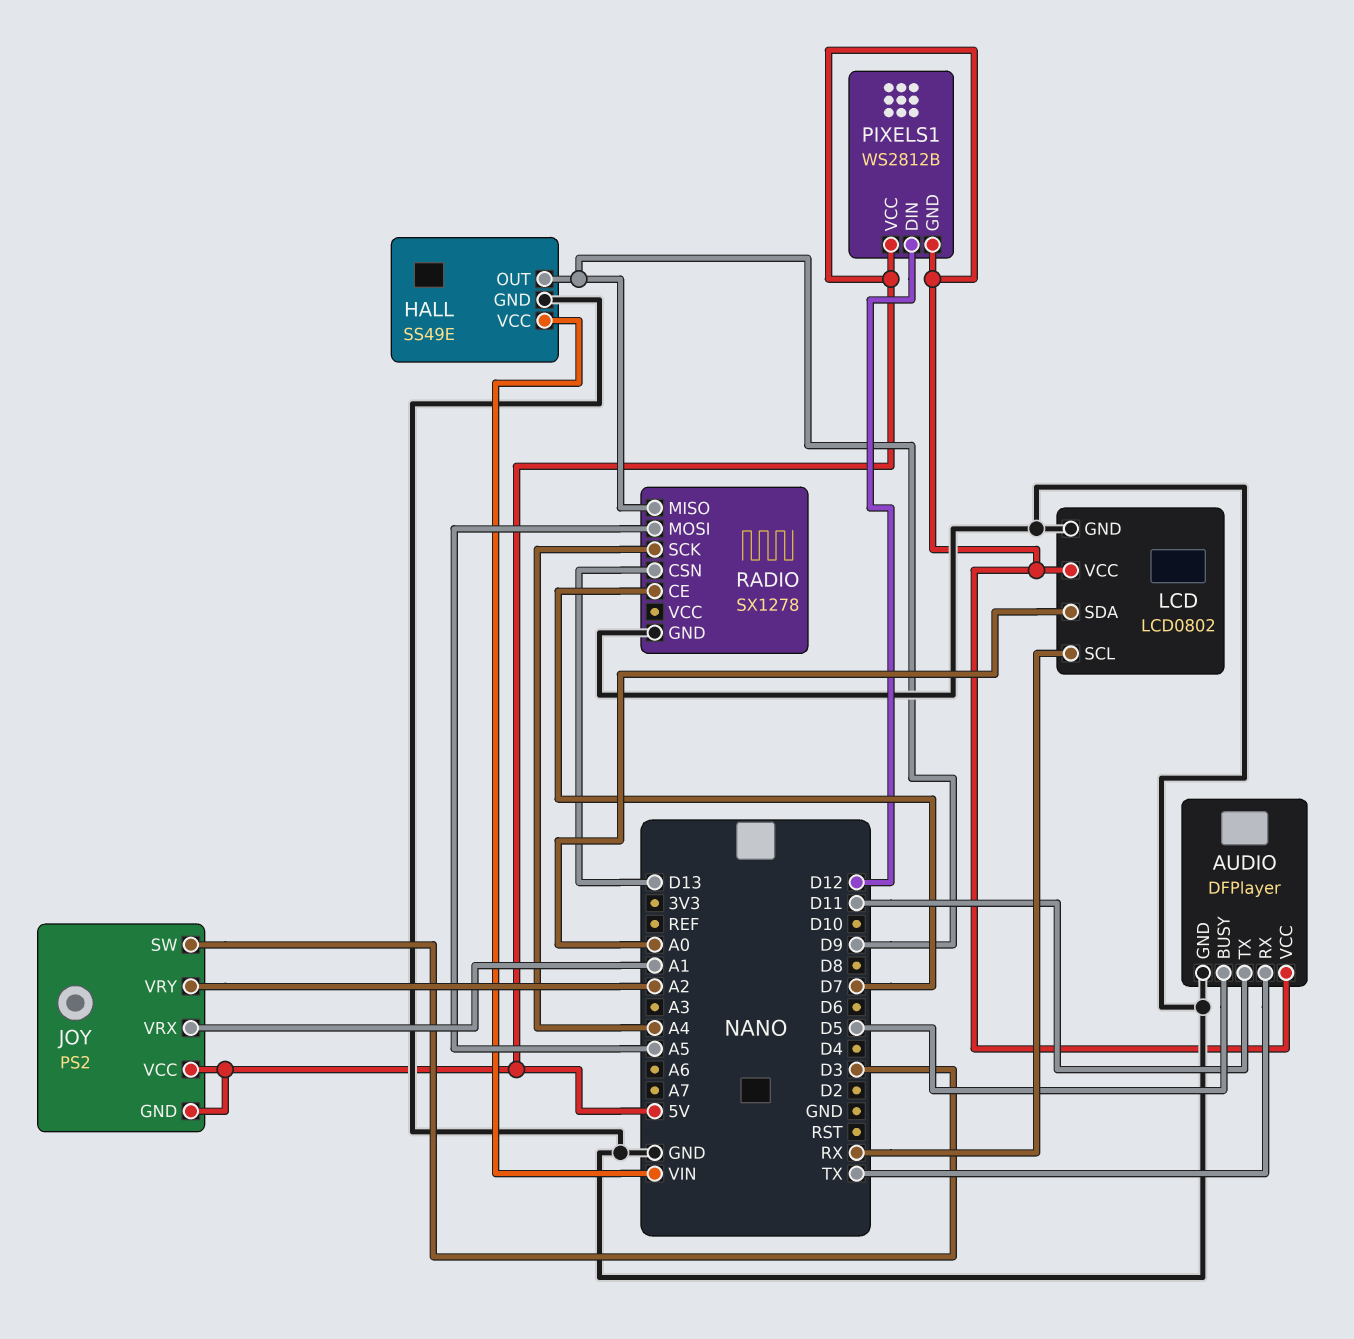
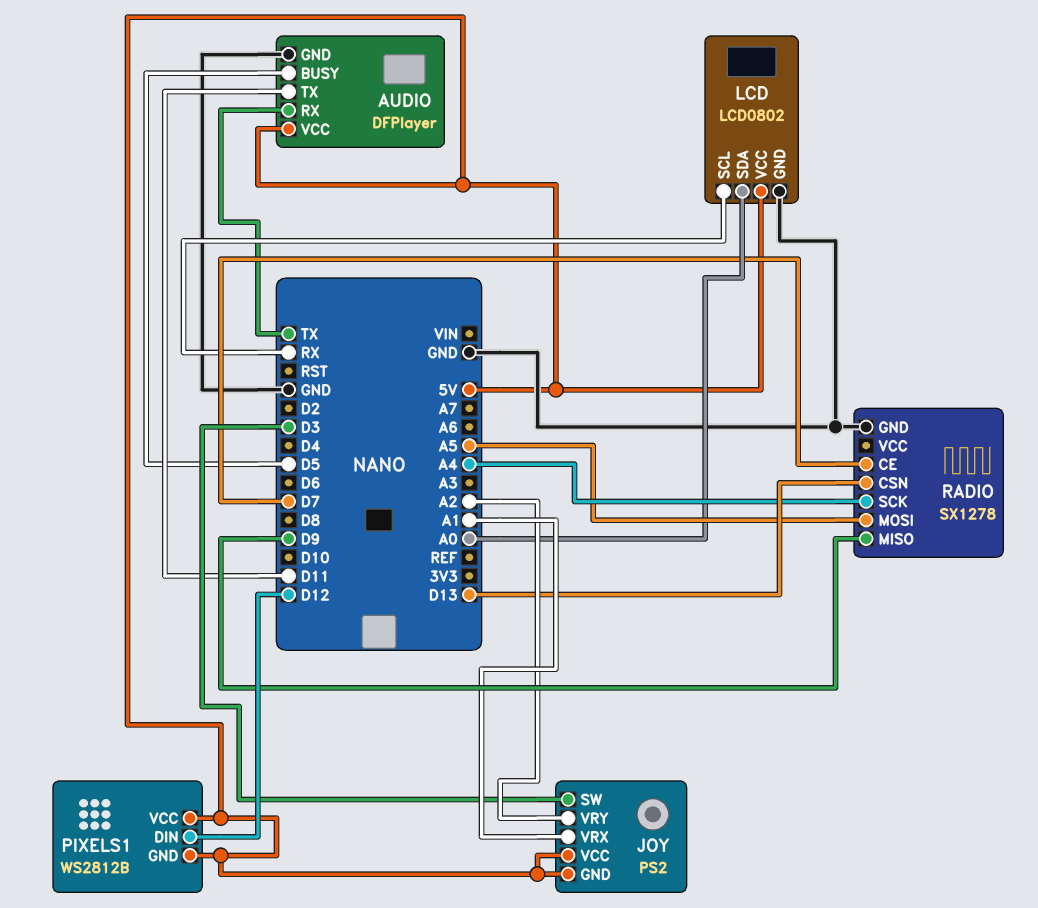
HALL: SS49E -> none
HALL pin GND: GND -> none
HALL pin OUT: D9 -> none
HALL pin VCC: VIN -> none

